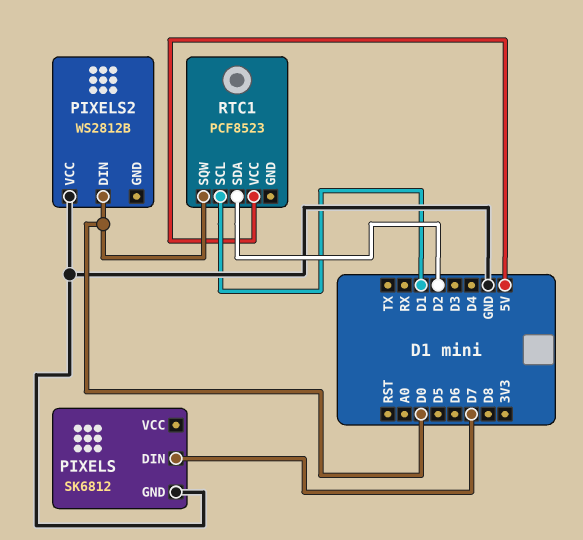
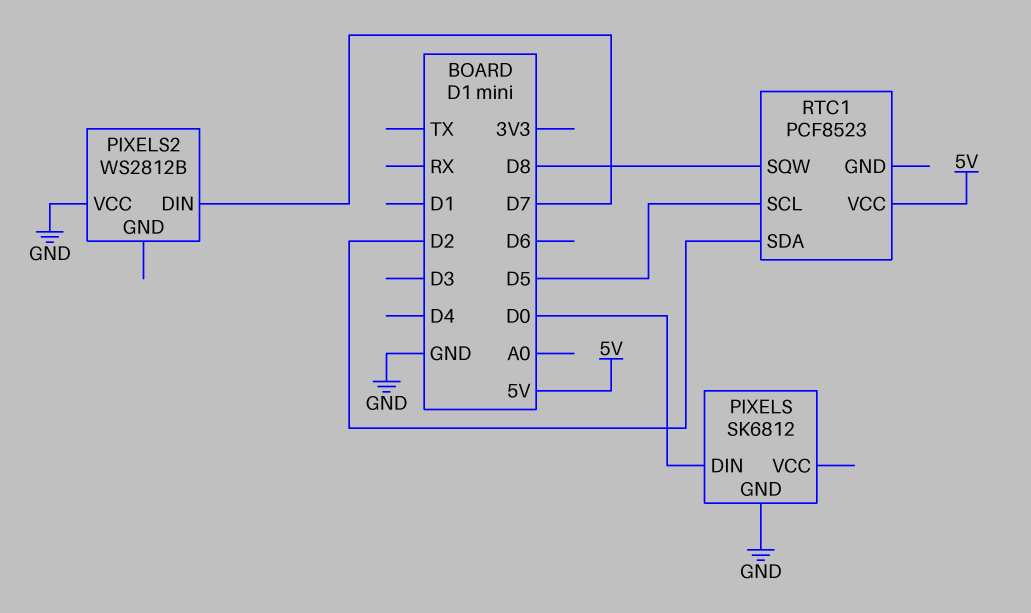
PIXELS pin DIN: D7 -> D0
PIXELS2 pin DIN: D0 -> D7
RTC1 pin SCL: D1 -> D5
RTC1 pin SQW: D0 -> D8

